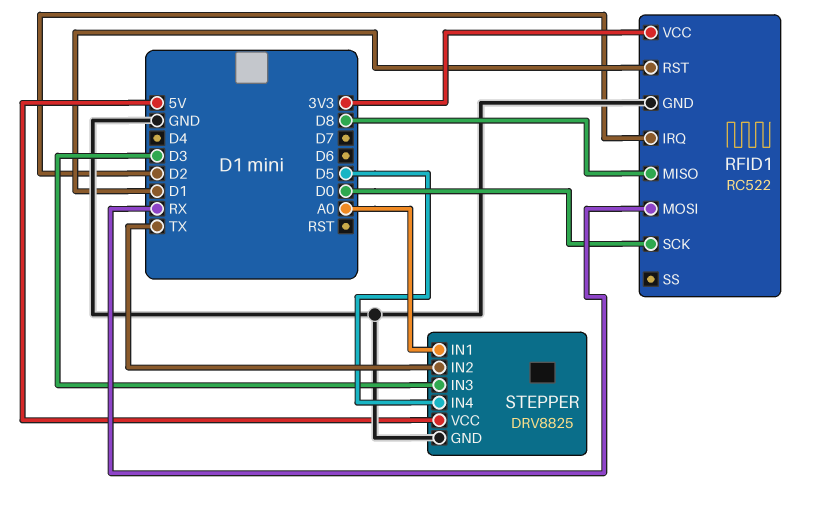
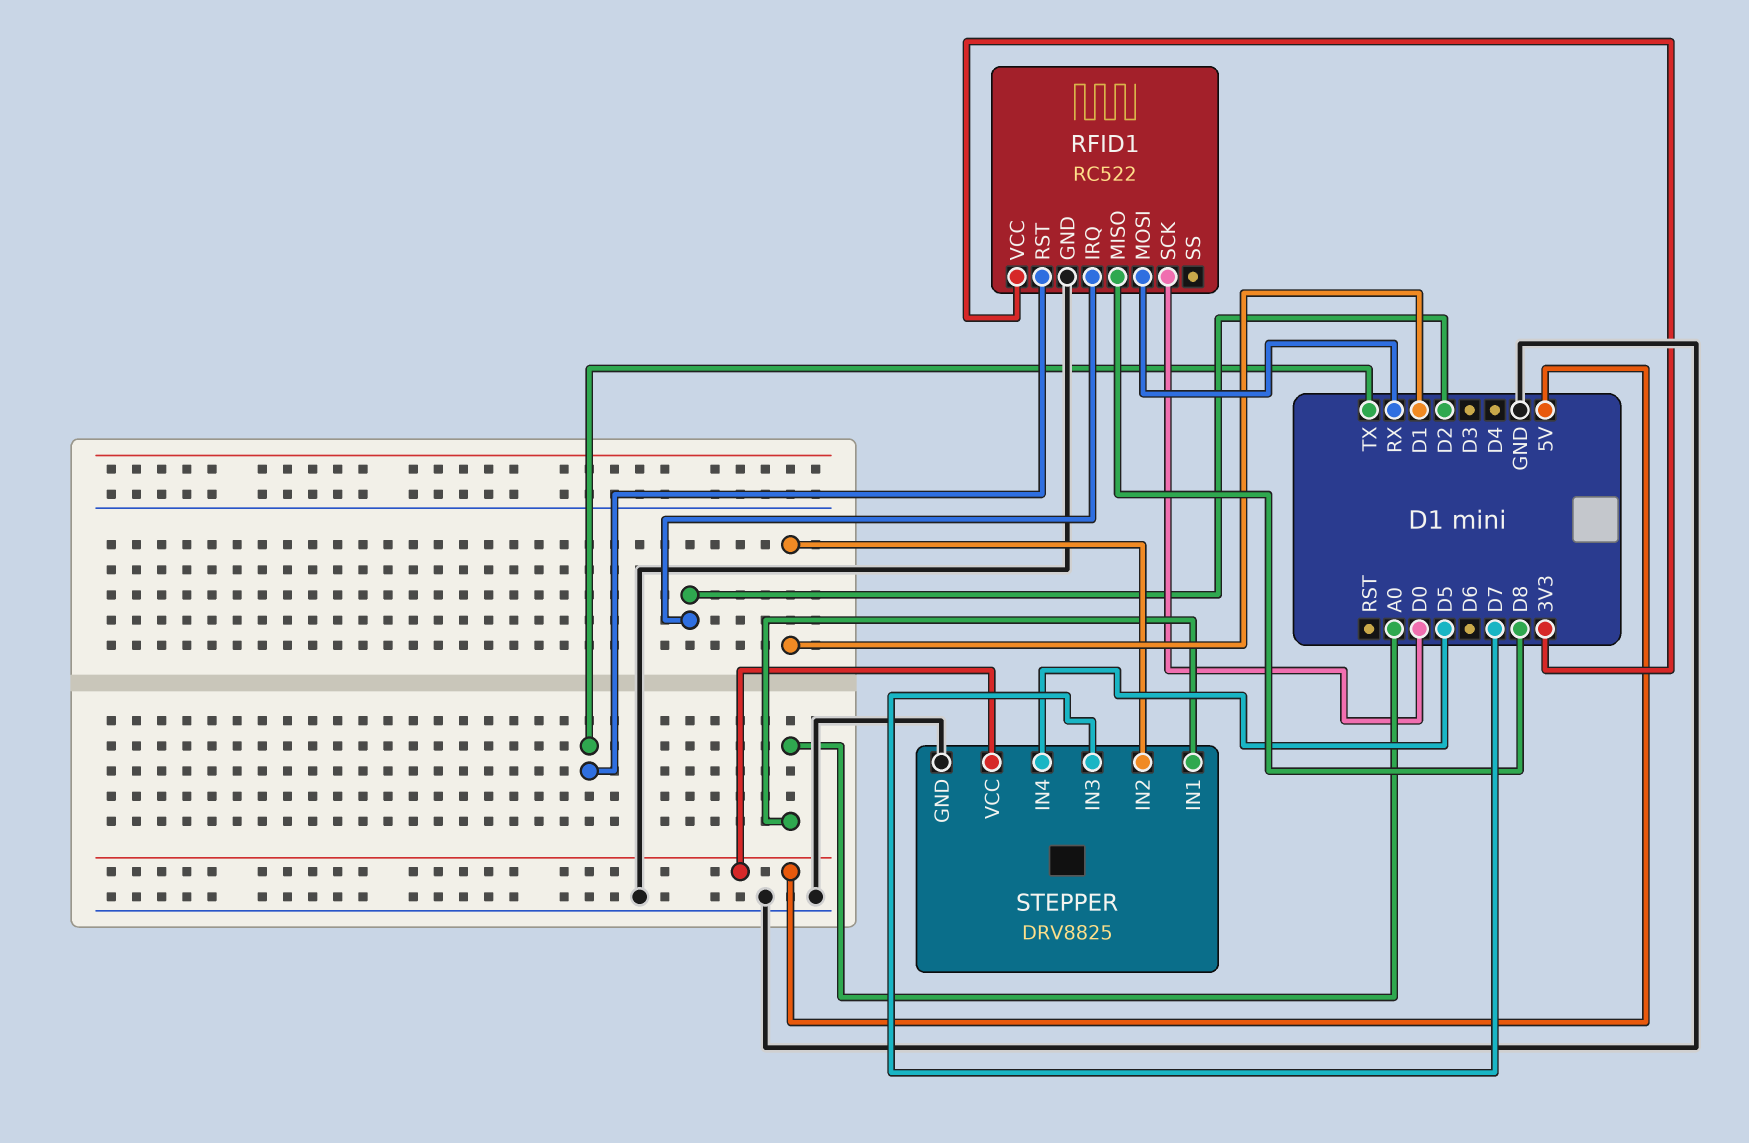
RFID1 pin RST: D1 -> TX
STEPPER pin IN2: TX -> D1
STEPPER pin IN3: D3 -> D7

